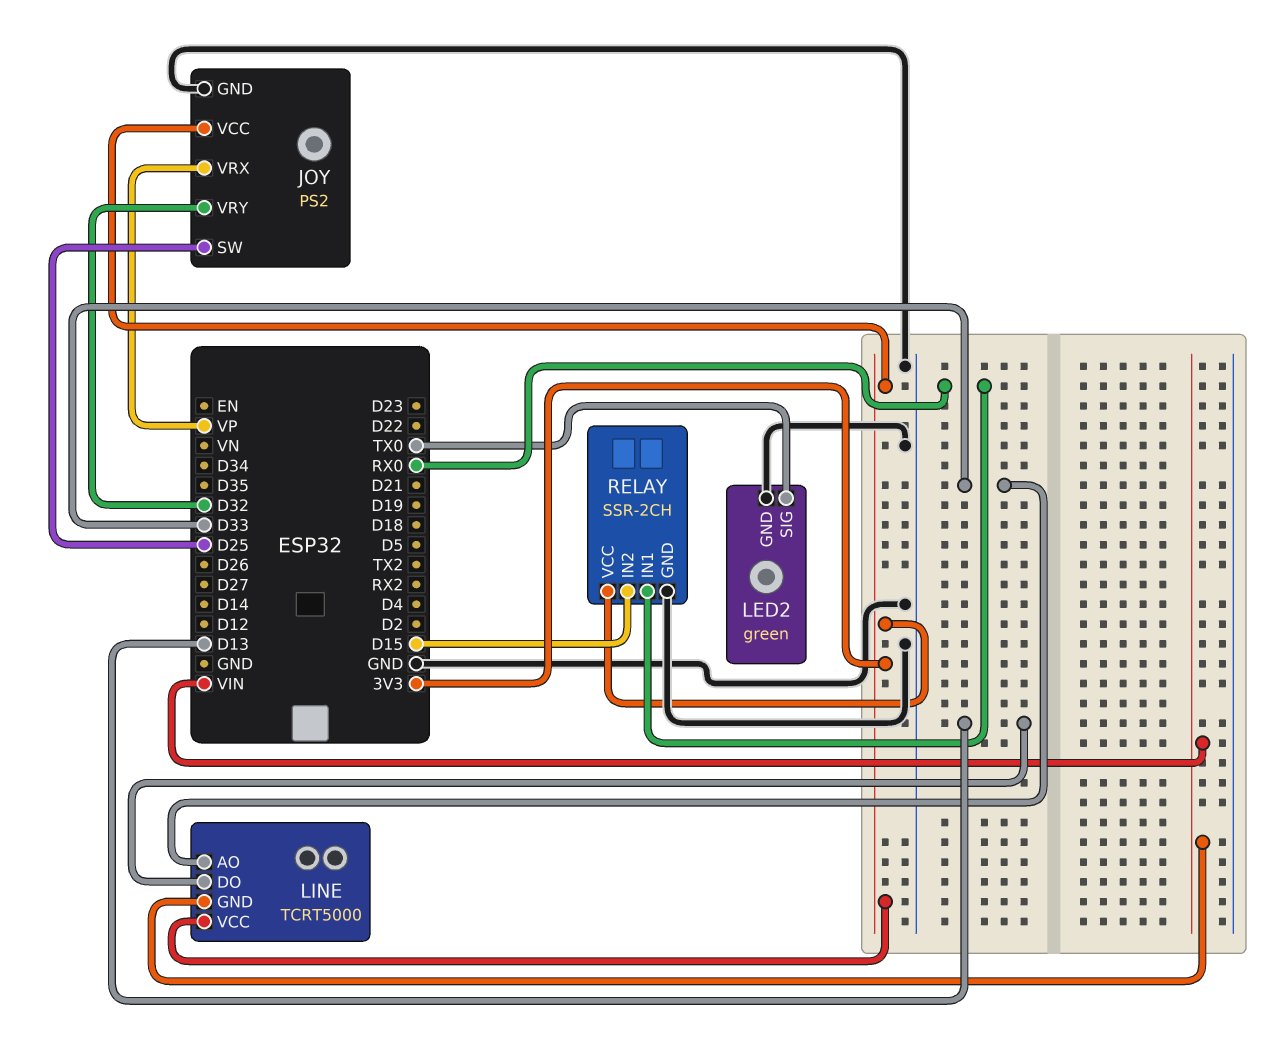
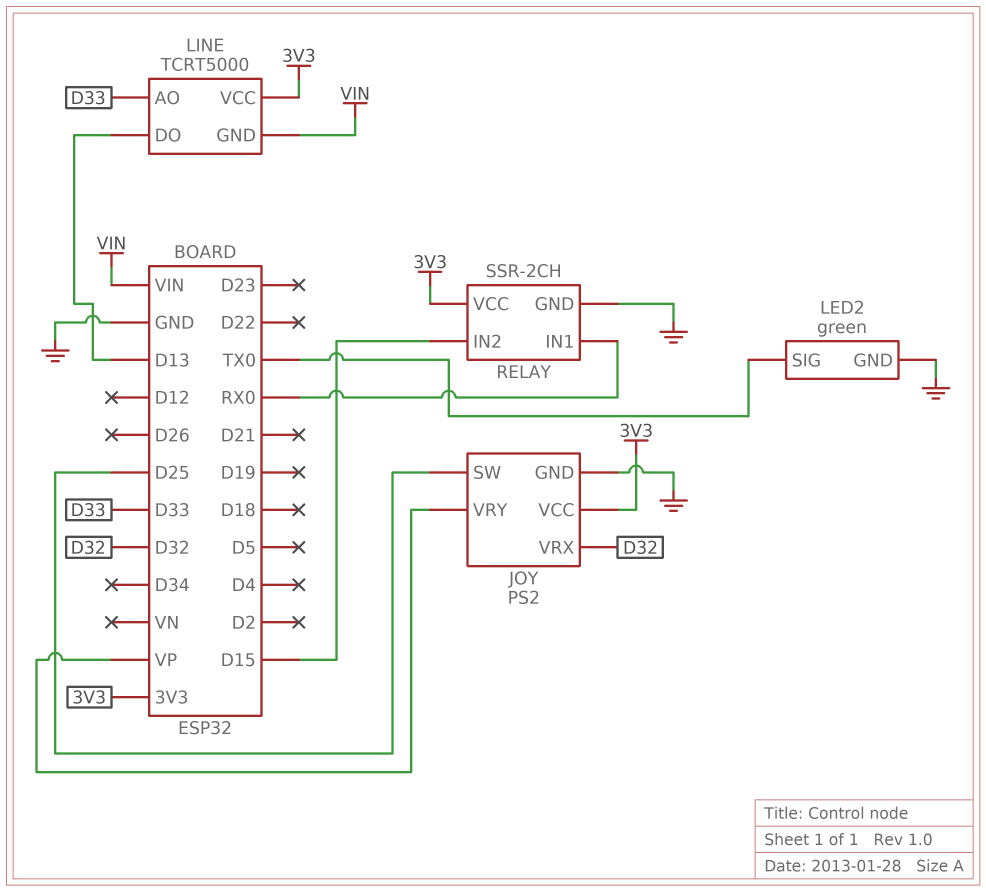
JOY pin VRX: VP -> D32
JOY pin VRY: D32 -> VP

